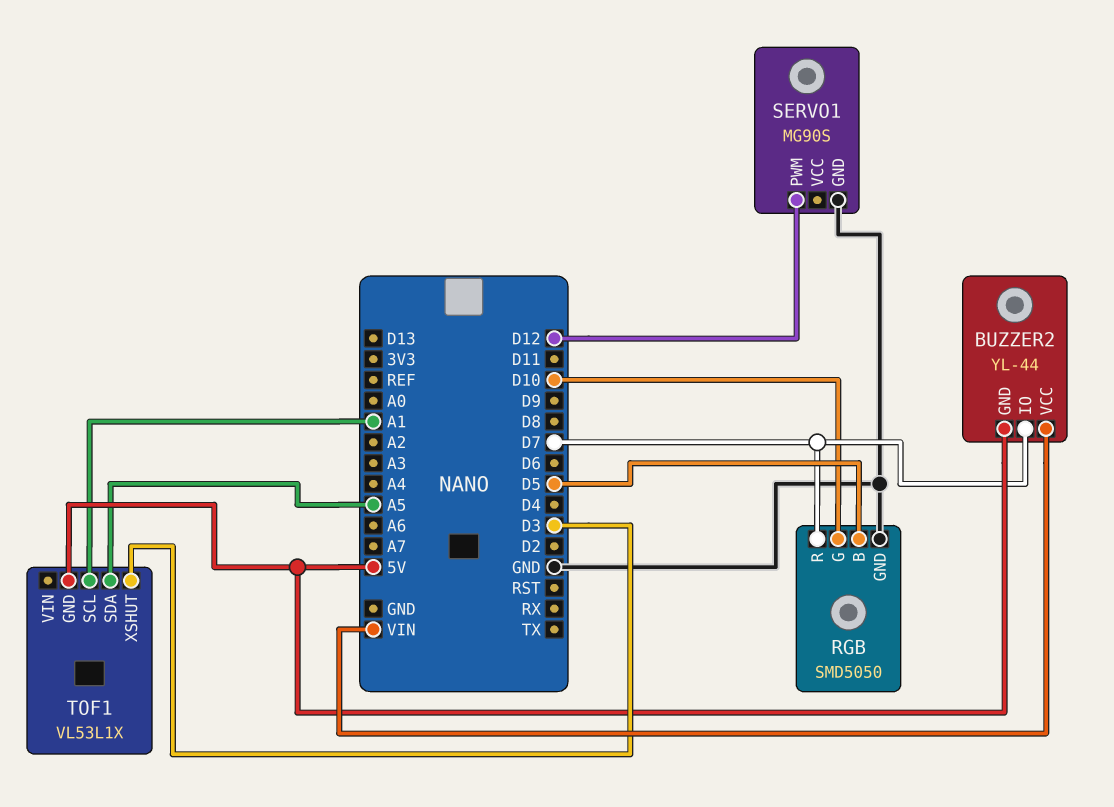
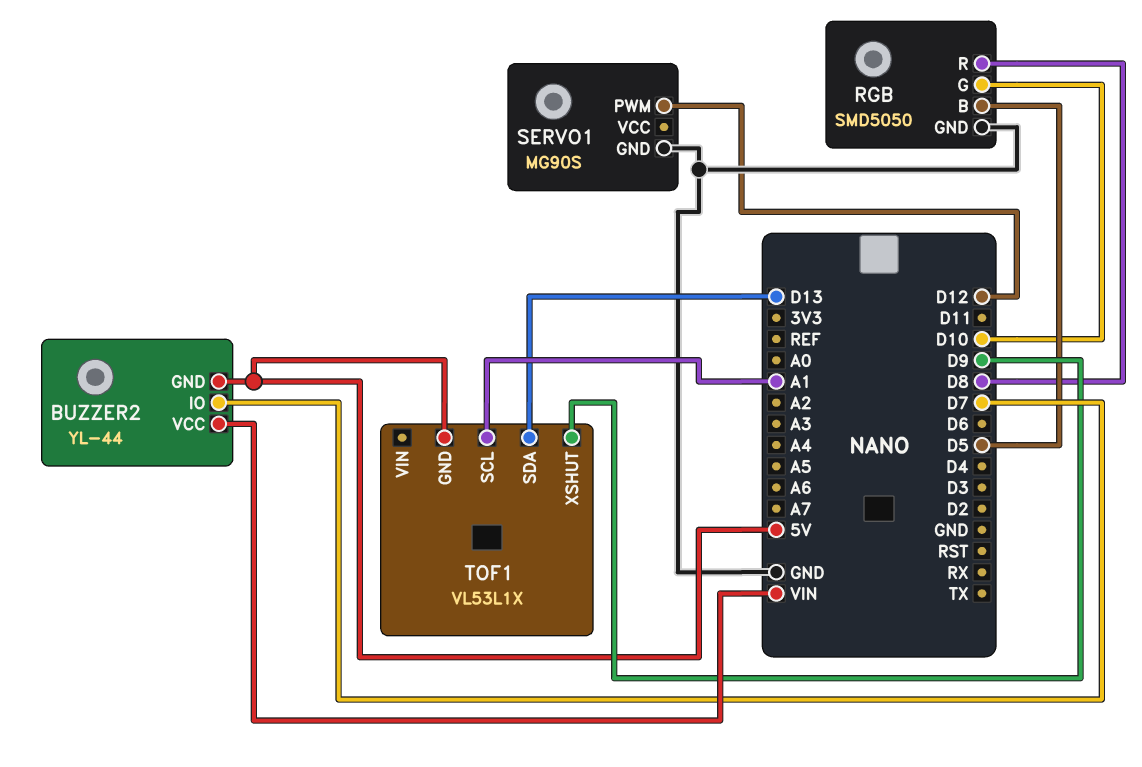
RGB pin R: D7 -> D8
TOF1 pin SDA: A5 -> D13
TOF1 pin XSHUT: D3 -> D9

